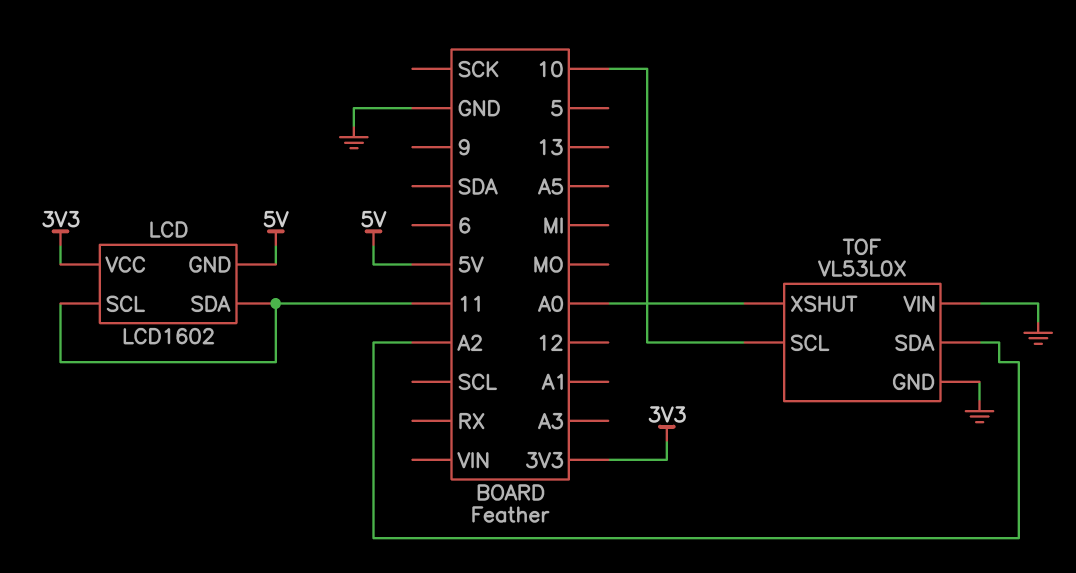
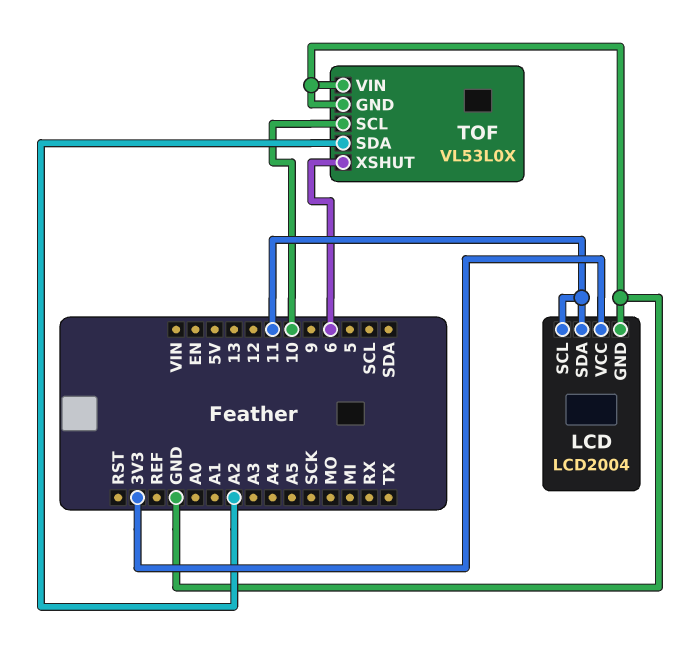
LCD: LCD1602 -> LCD2004
LCD pin GND: 5V -> GND
TOF pin XSHUT: A0 -> 6

